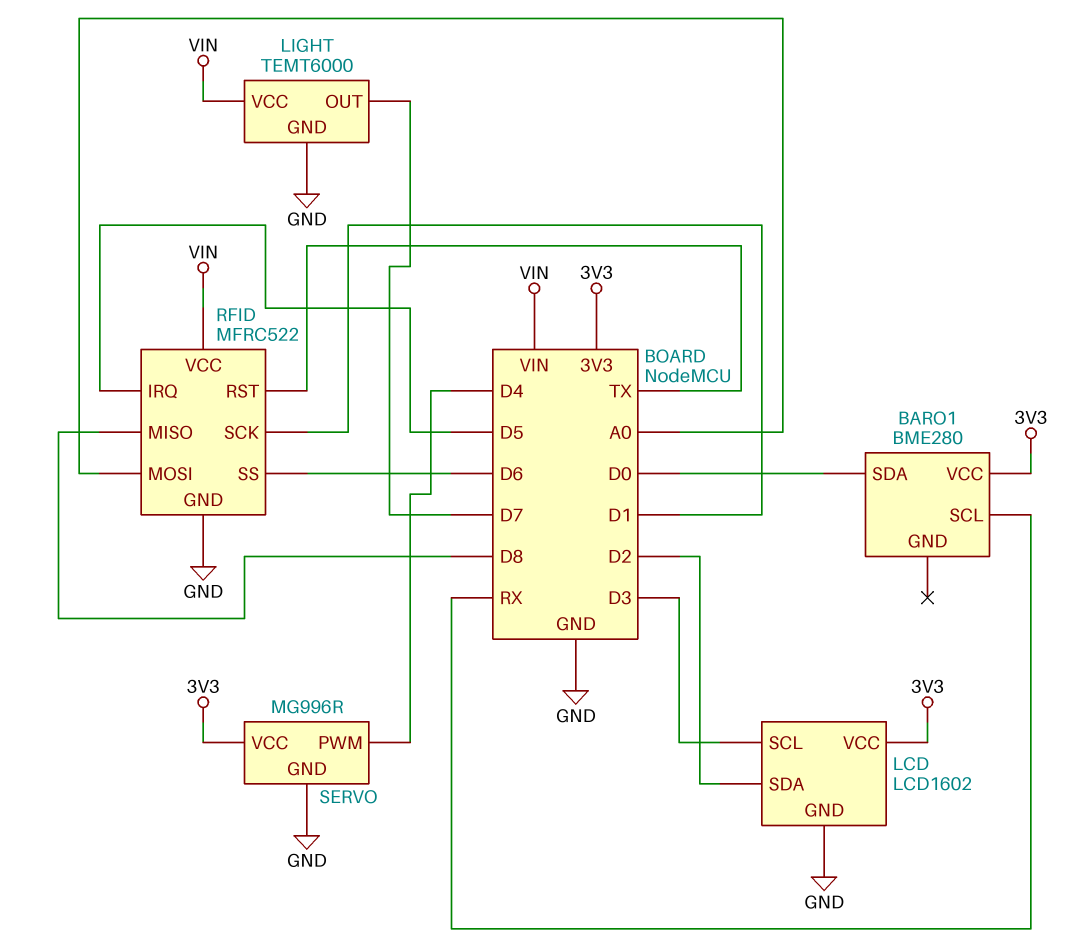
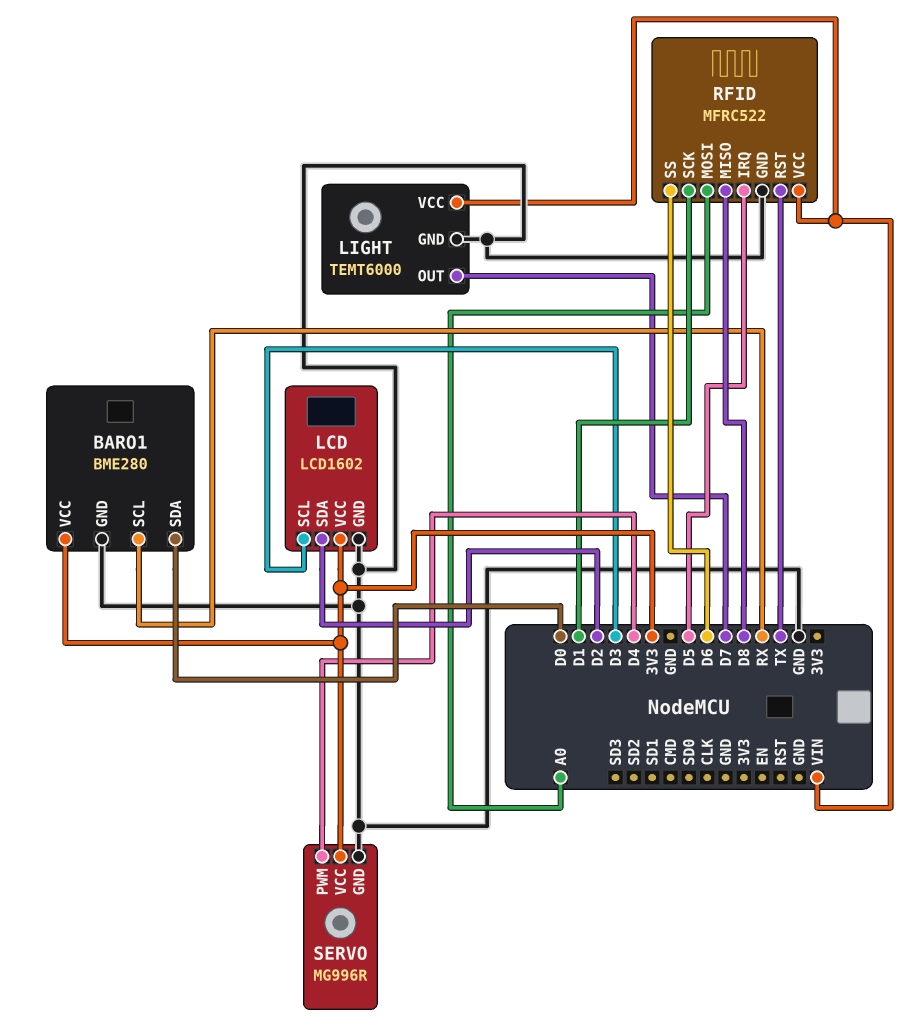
BARO1 pin GND: none -> GND

